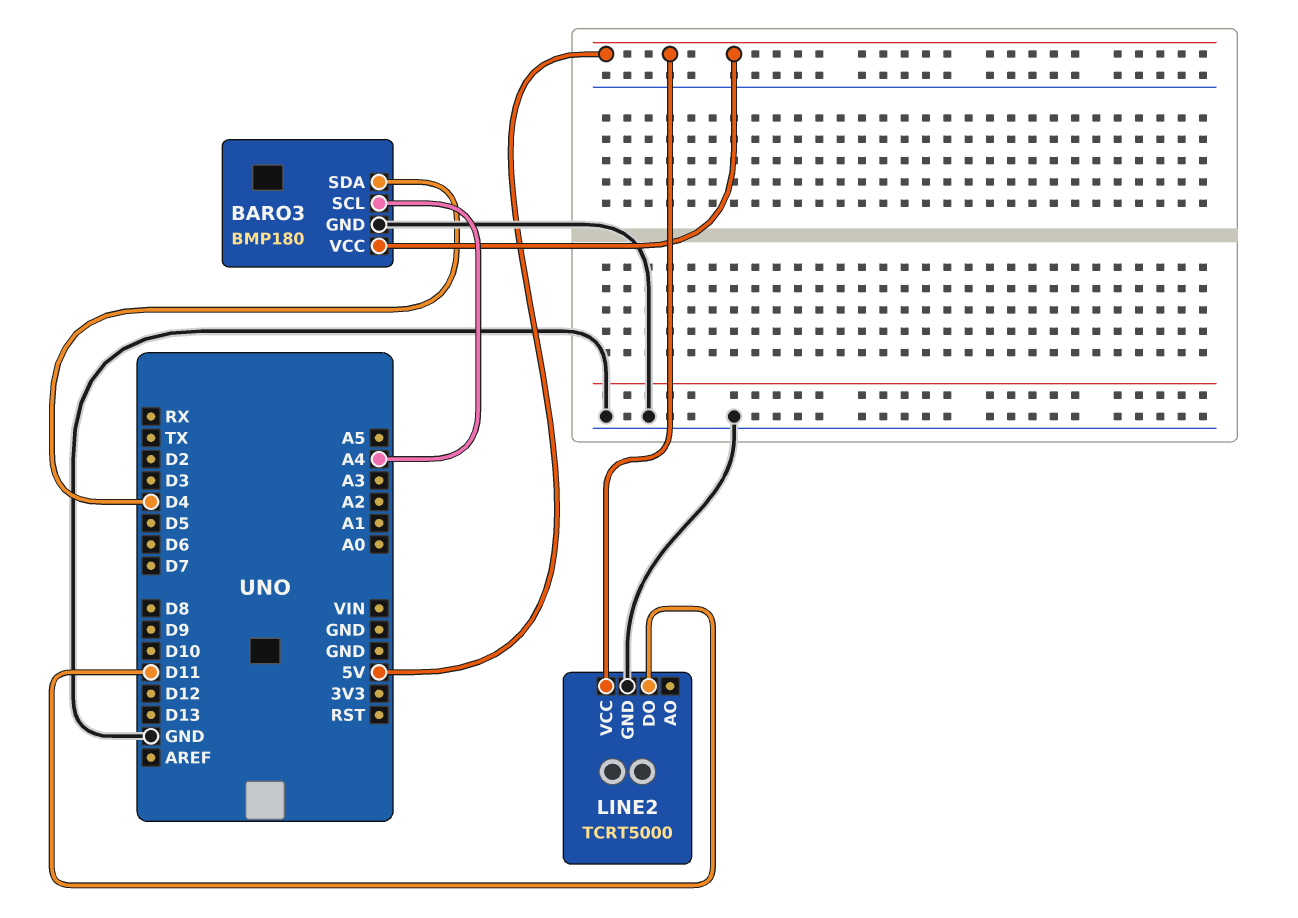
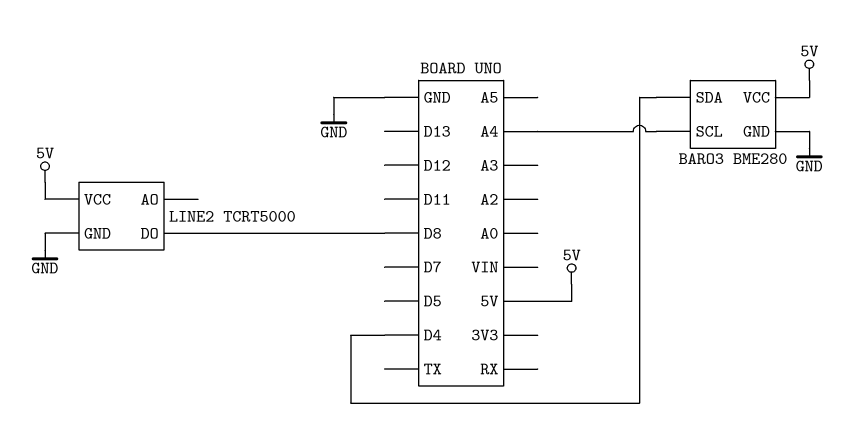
BARO3: BMP180 -> BME280
LINE2 pin DO: D11 -> D8

